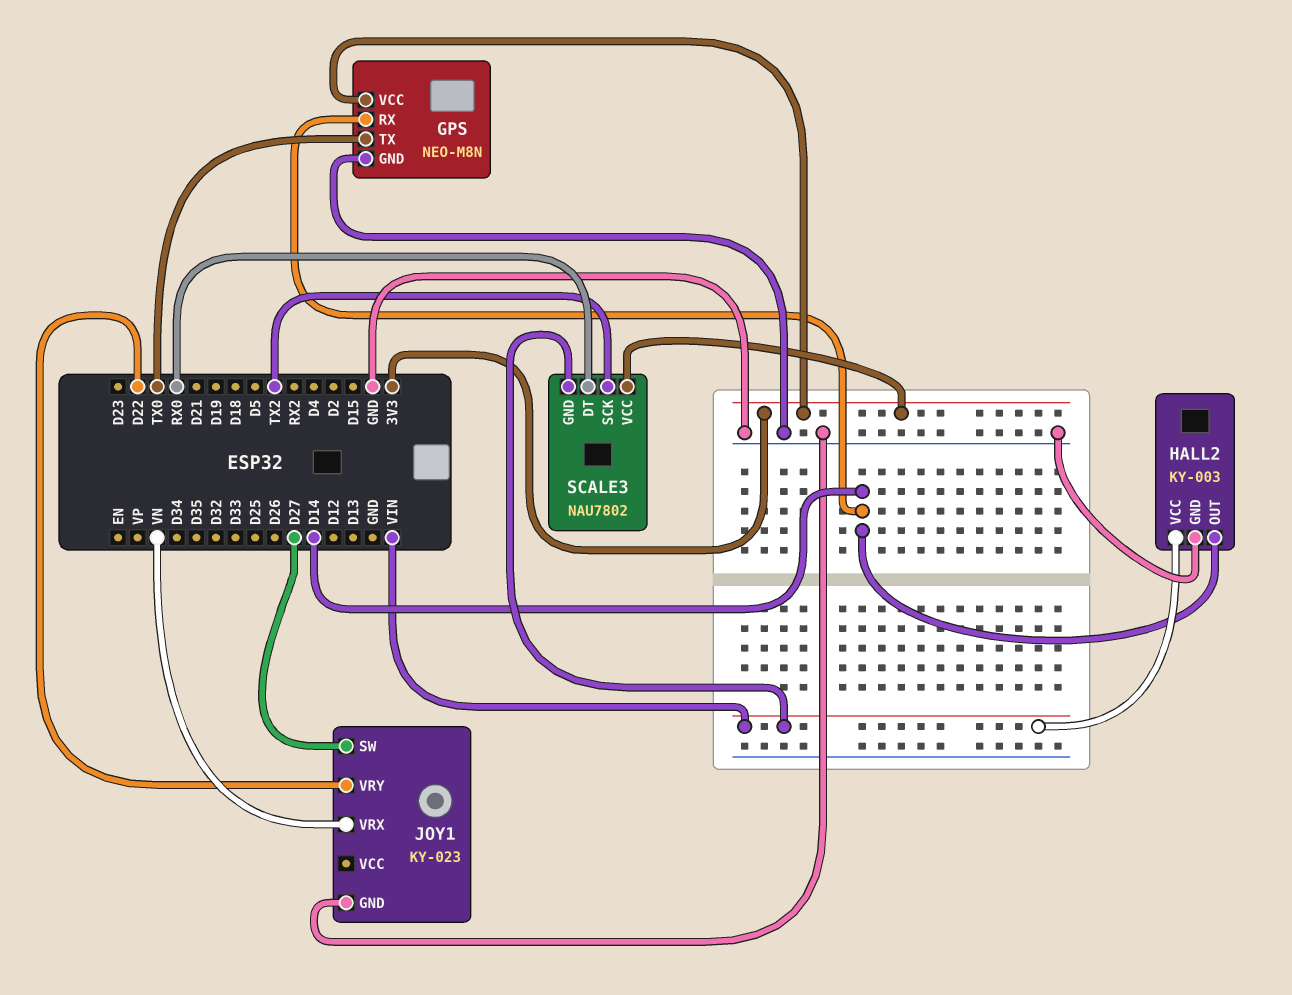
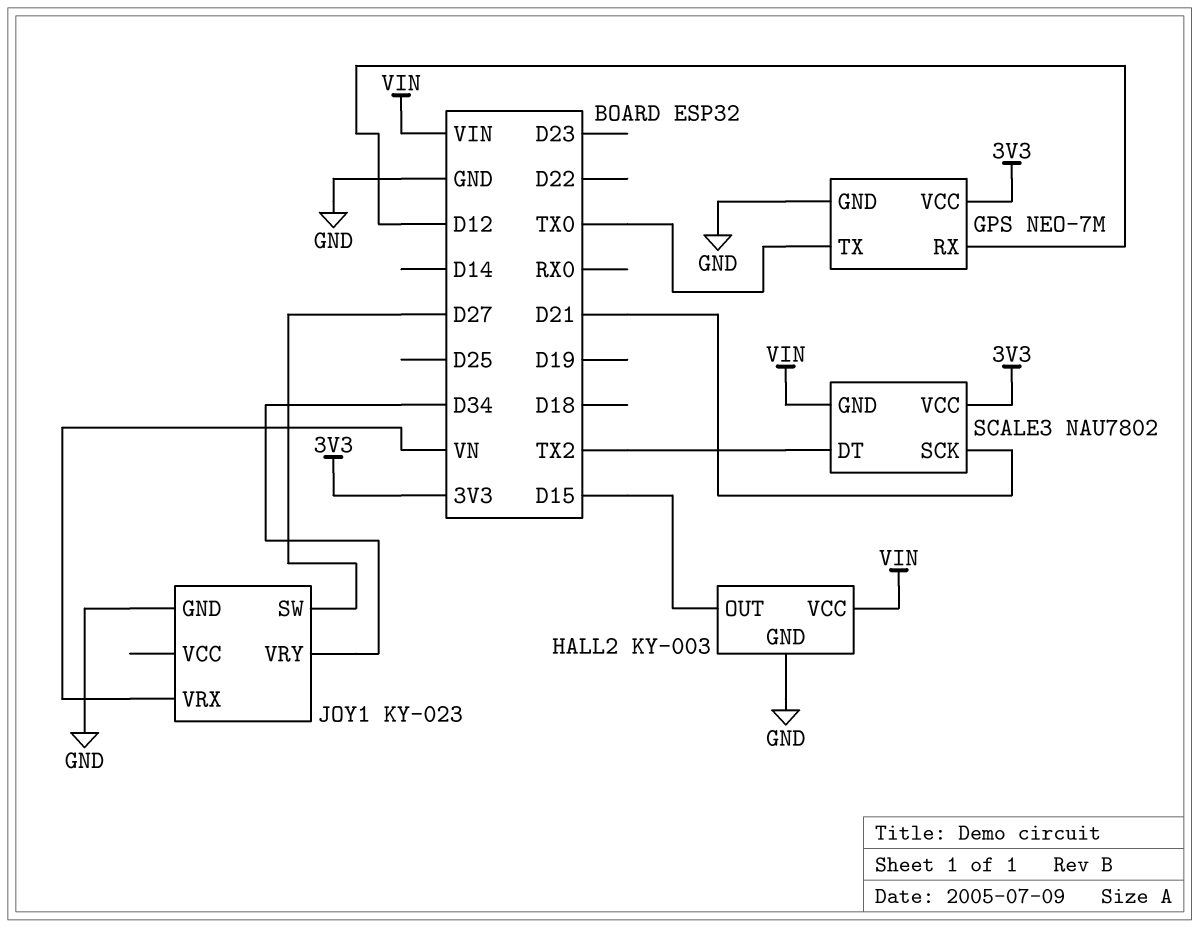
GPS: NEO-M8N -> NEO-7M
GPS pin RX: D14 -> D12
HALL2 pin OUT: D14 -> D15
JOY1 pin VRY: D22 -> D34
SCALE3 pin DT: RX0 -> TX2
SCALE3 pin SCK: TX2 -> D21

